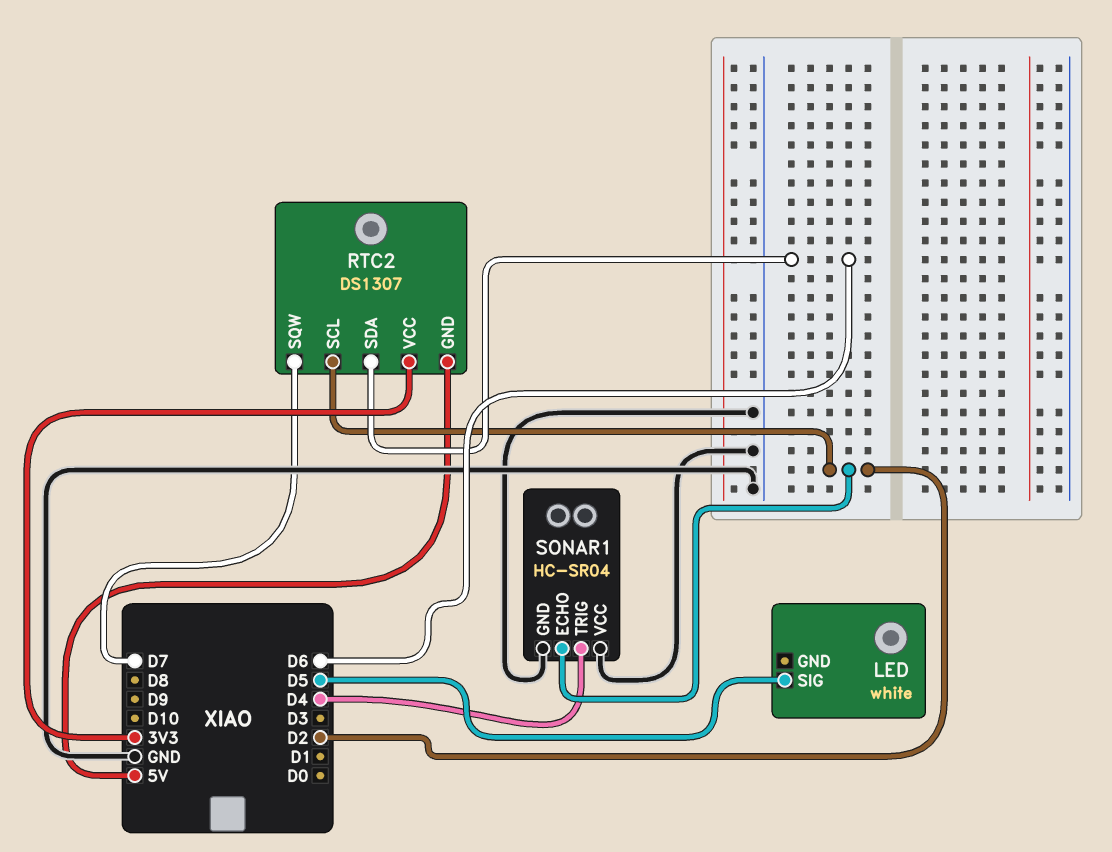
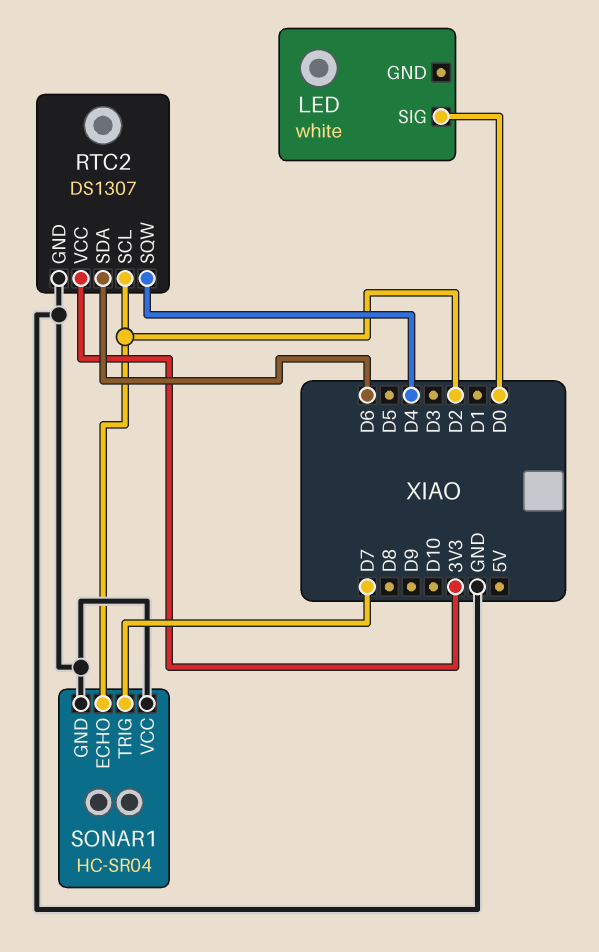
LED pin SIG: D5 -> D0
RTC2 pin GND: 5V -> GND
RTC2 pin SQW: D7 -> D4
SONAR1 pin TRIG: D4 -> D7

